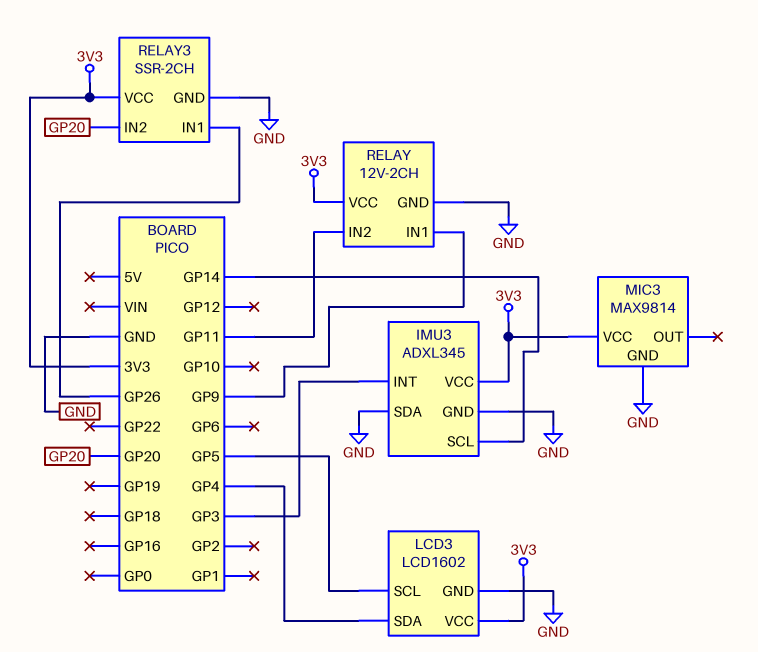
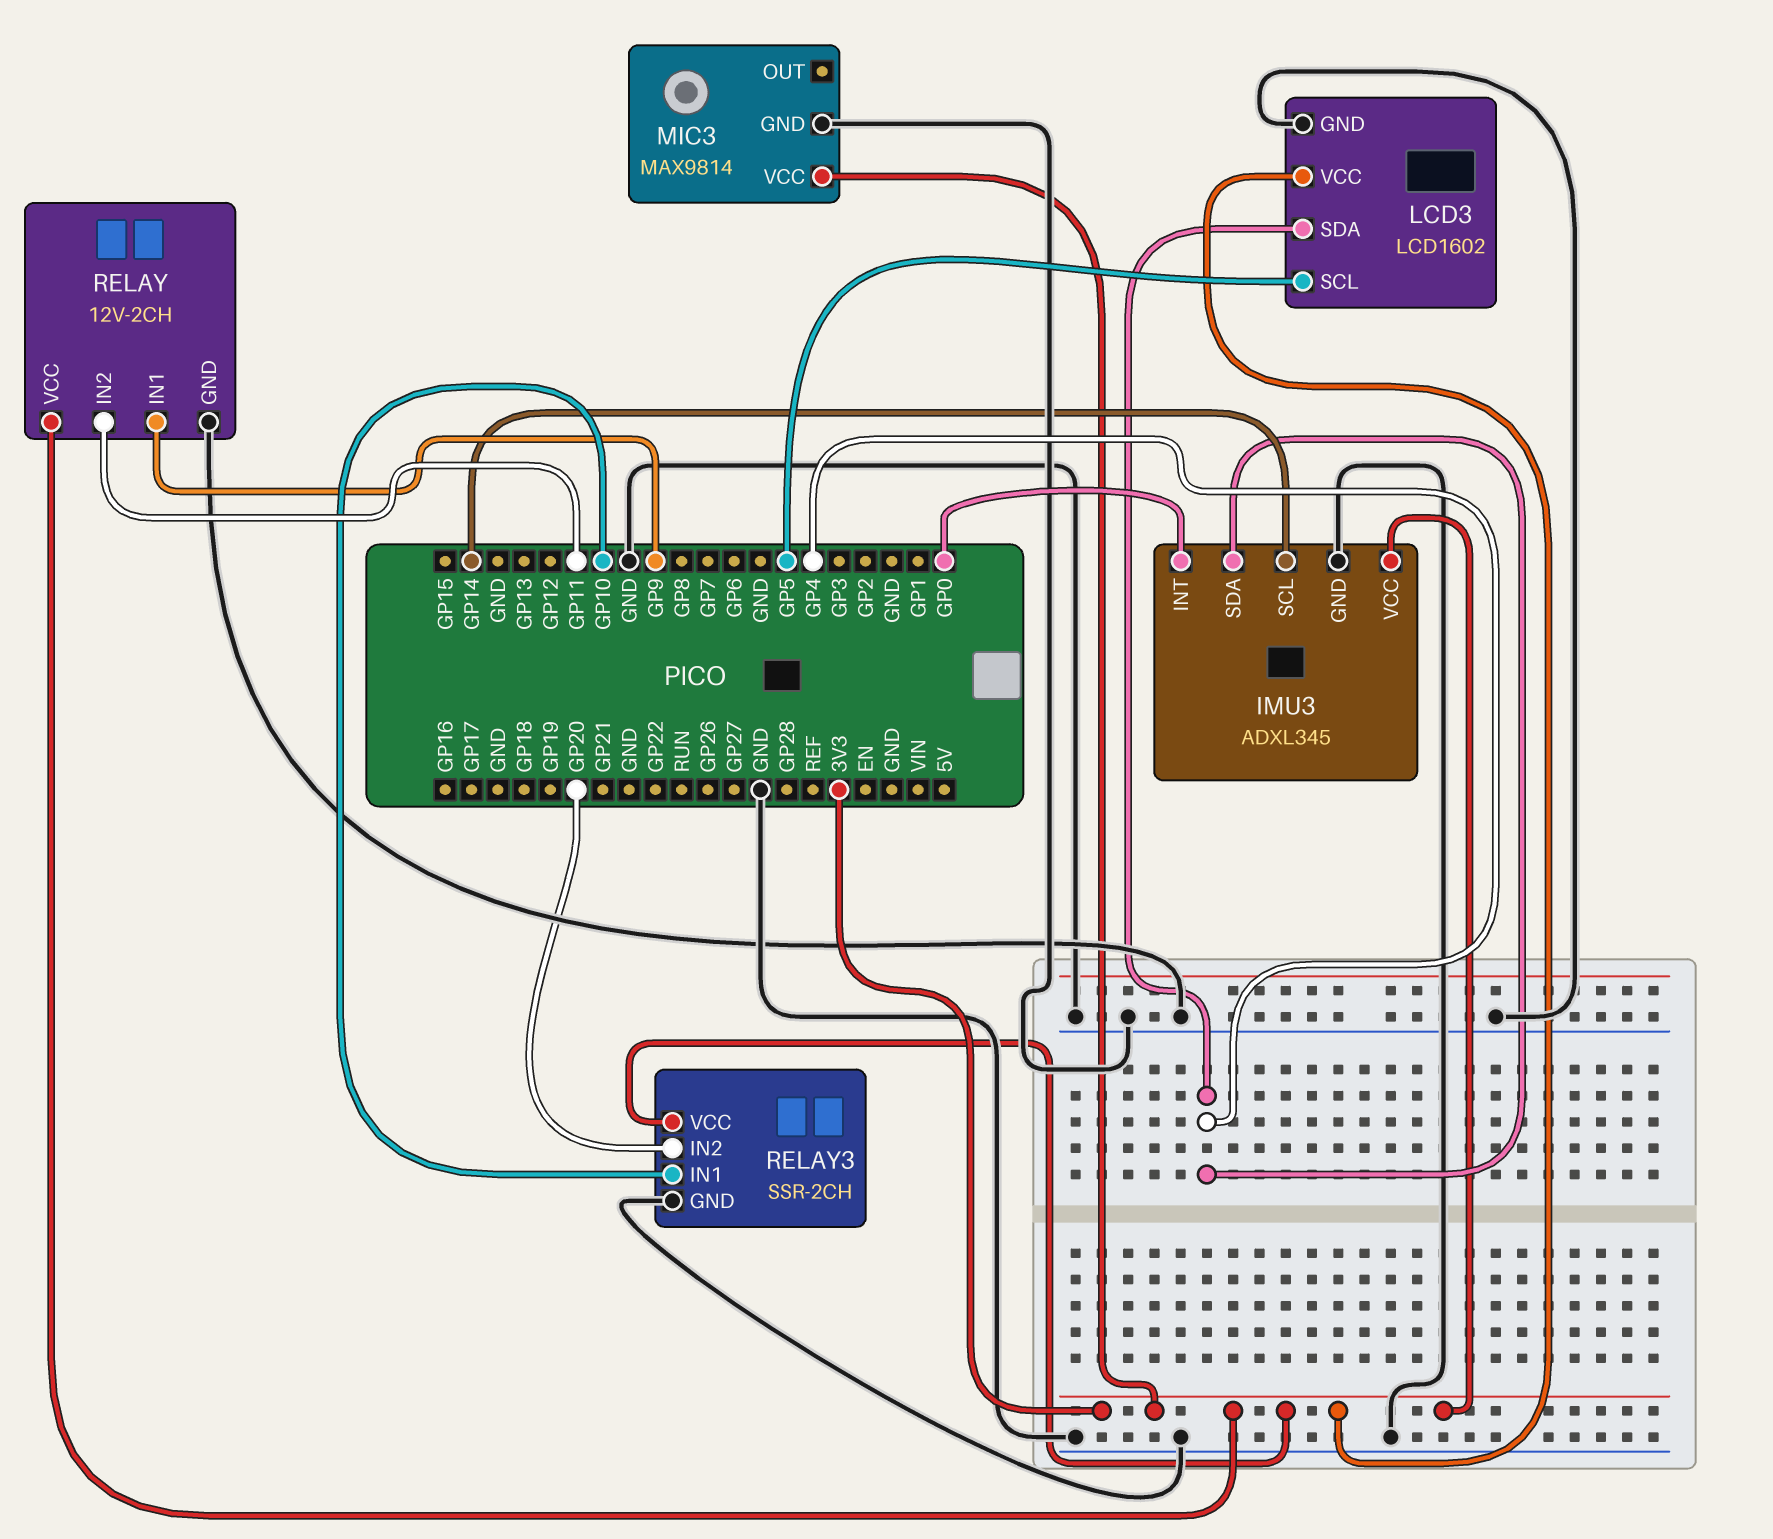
IMU3 pin INT: GP3 -> GP0
IMU3 pin SDA: GND -> GP4
RELAY3 pin IN1: GP26 -> GP10

